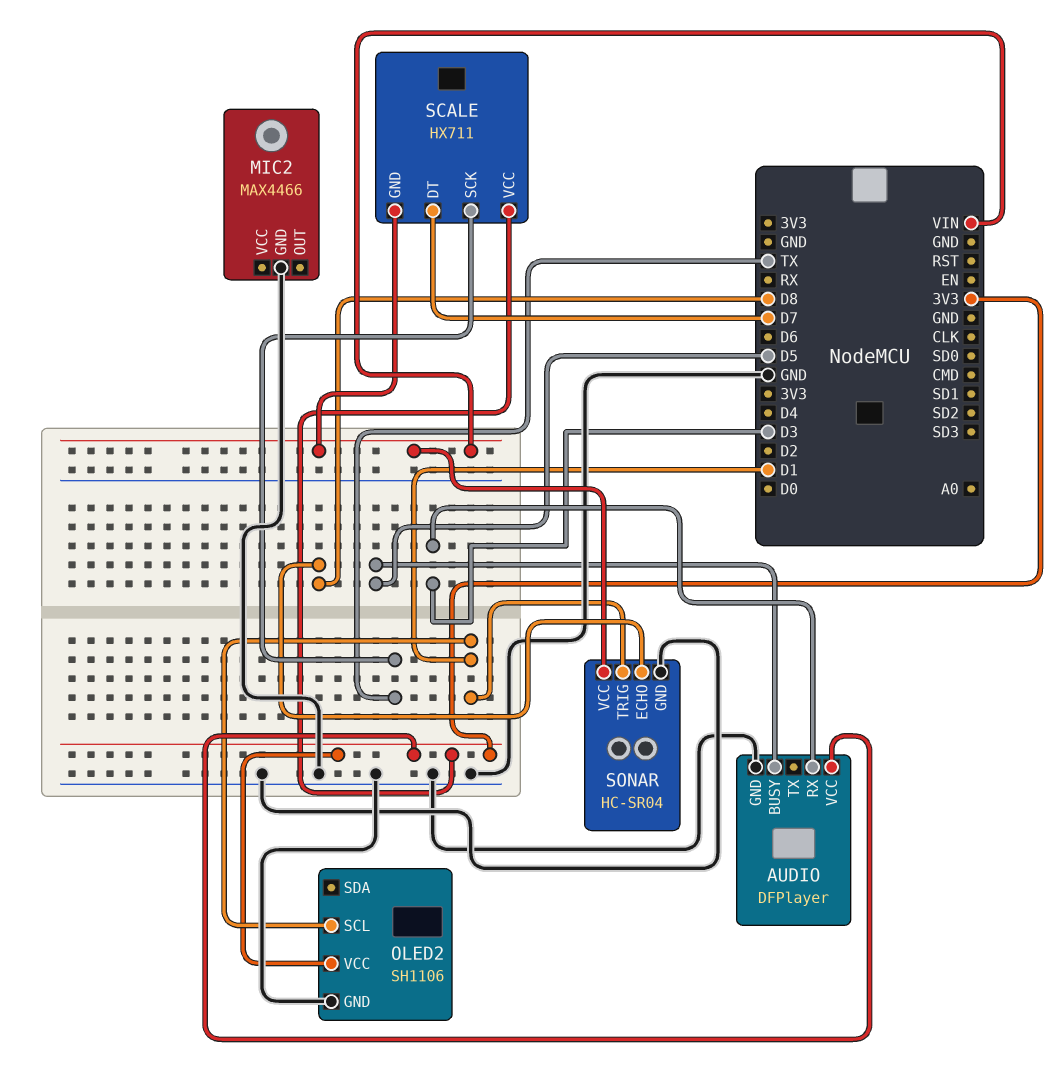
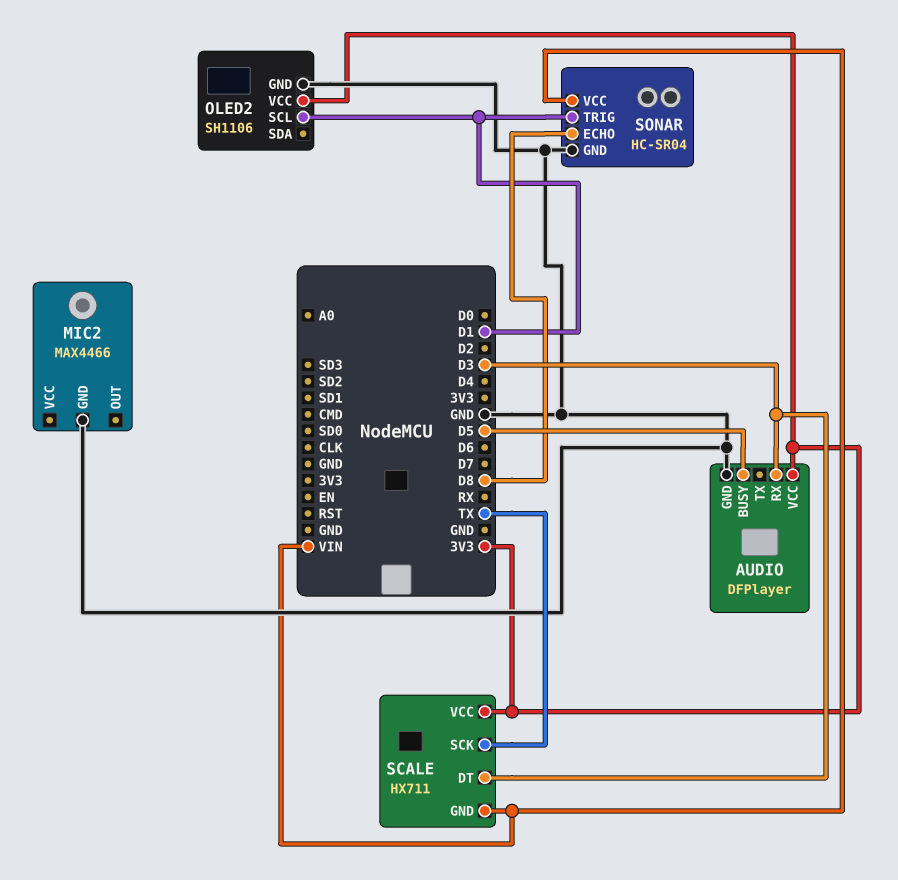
SCALE pin DT: D7 -> D3

